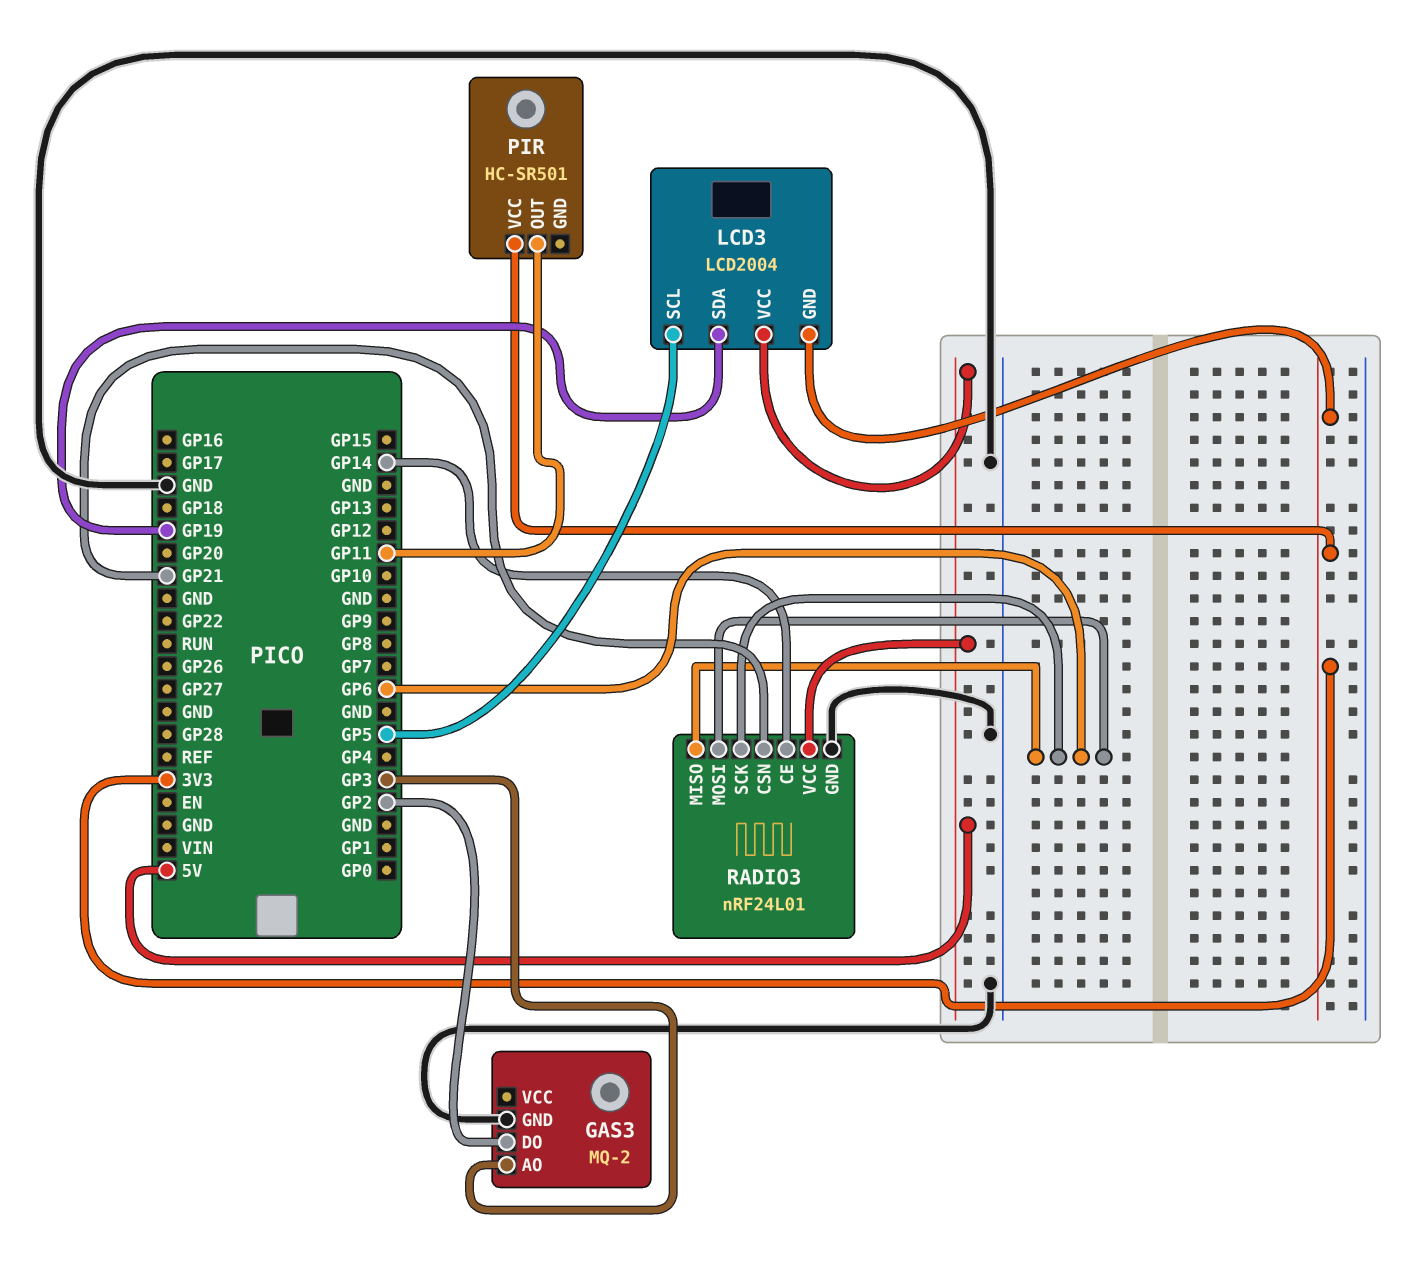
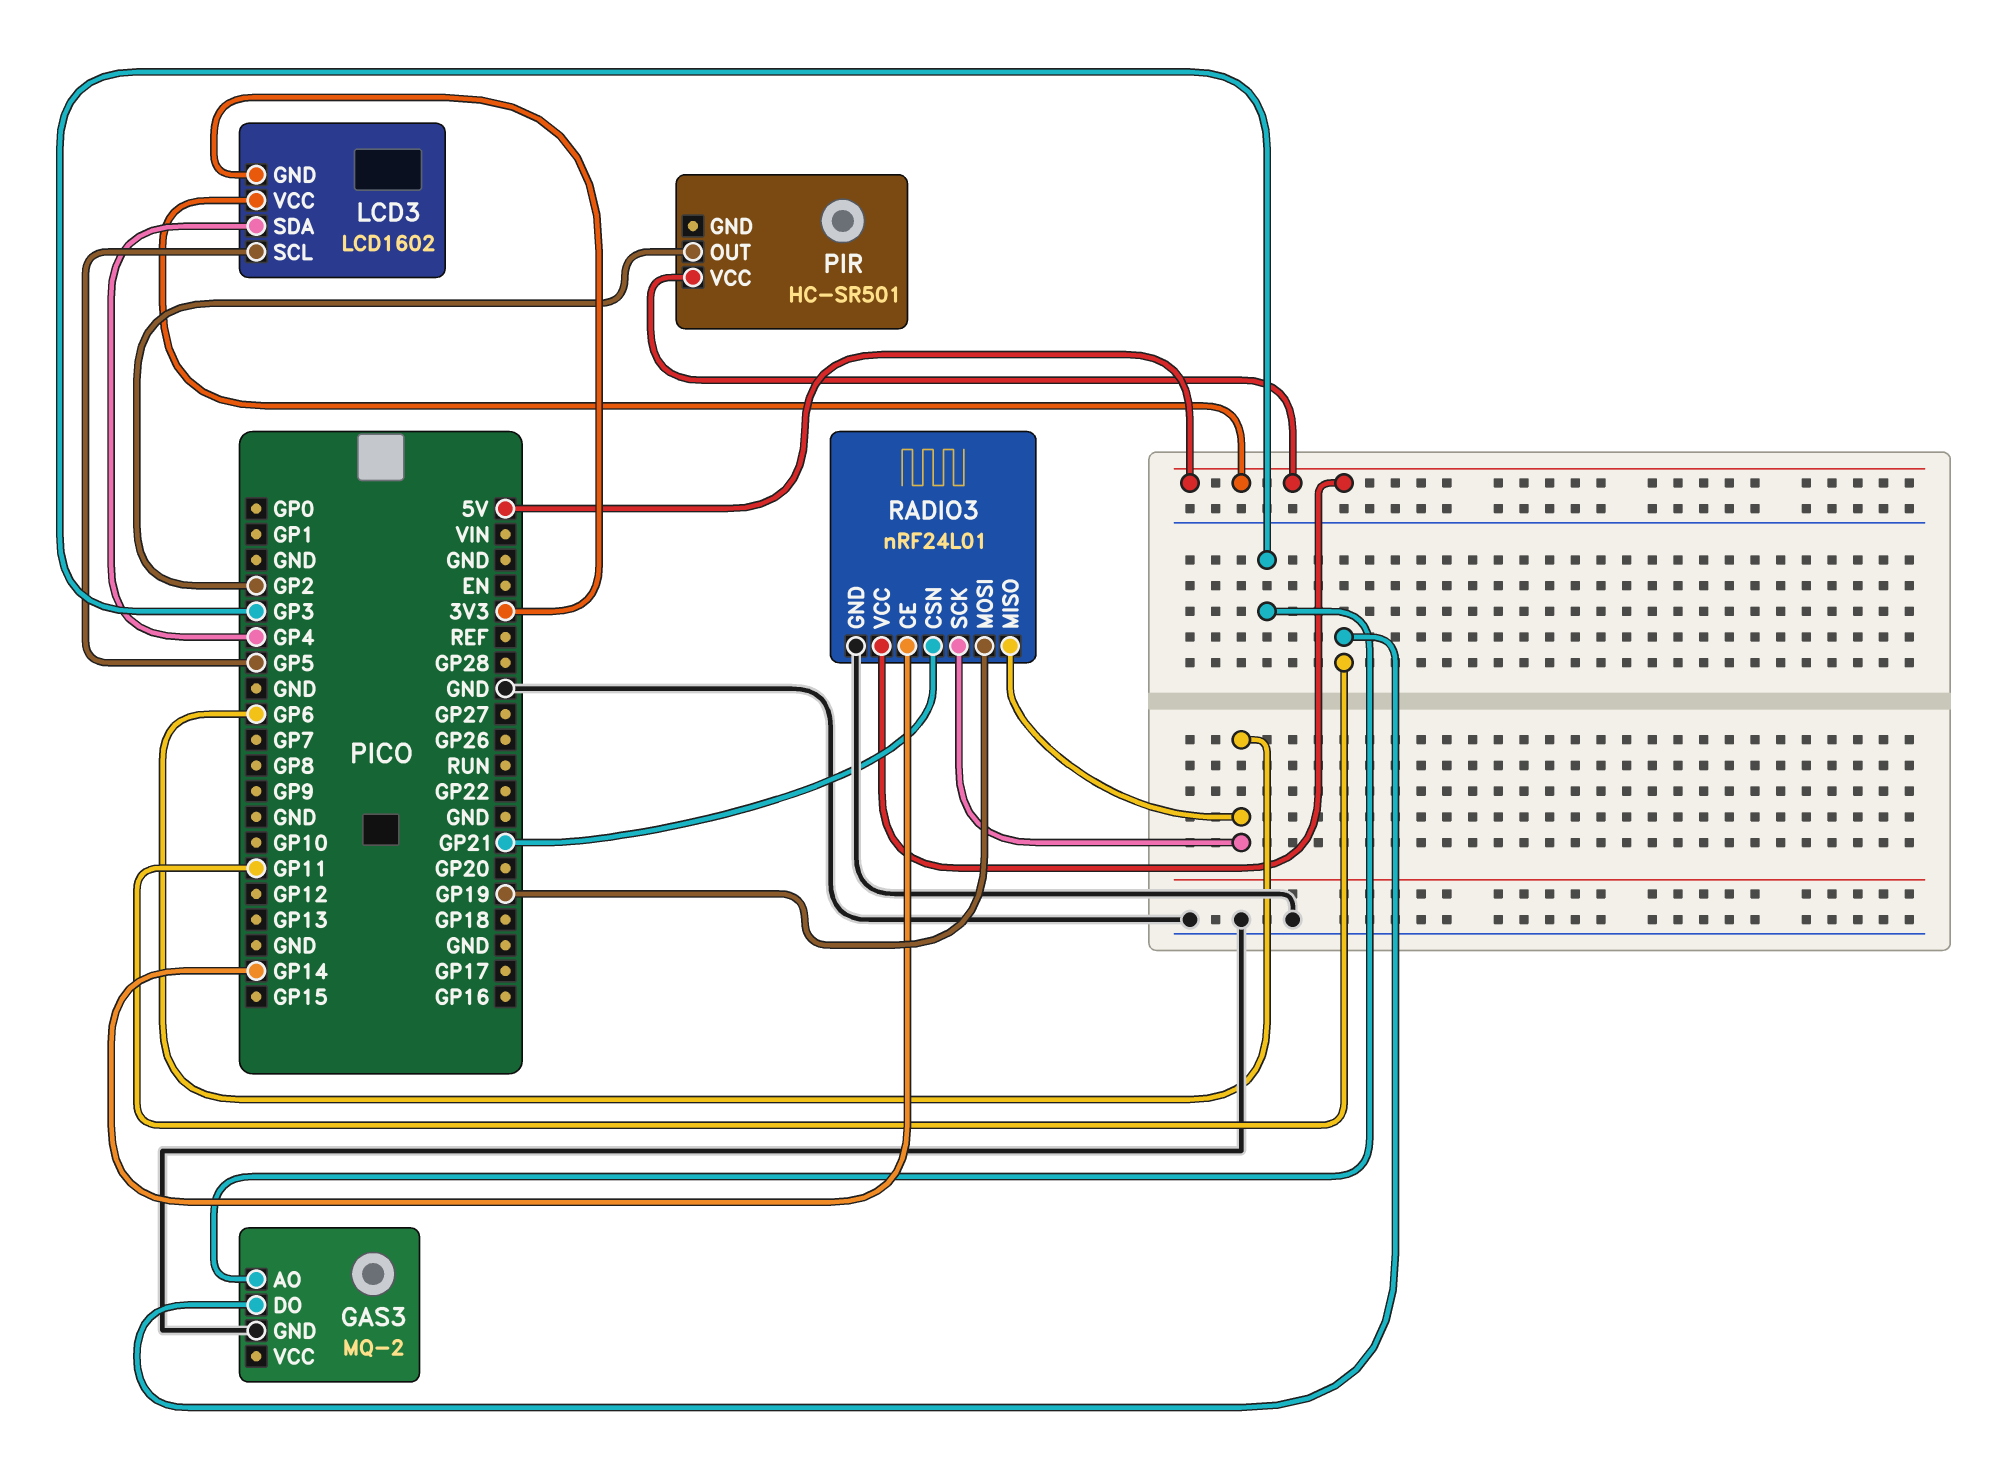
GAS3 pin DO: GP2 -> GP11
LCD3: LCD2004 -> LCD1602
LCD3 pin SDA: GP19 -> GP4
PIR pin OUT: GP11 -> GP2
PIR pin VCC: 3V3 -> 5V
RADIO3 pin MOSI: GP6 -> GP19

